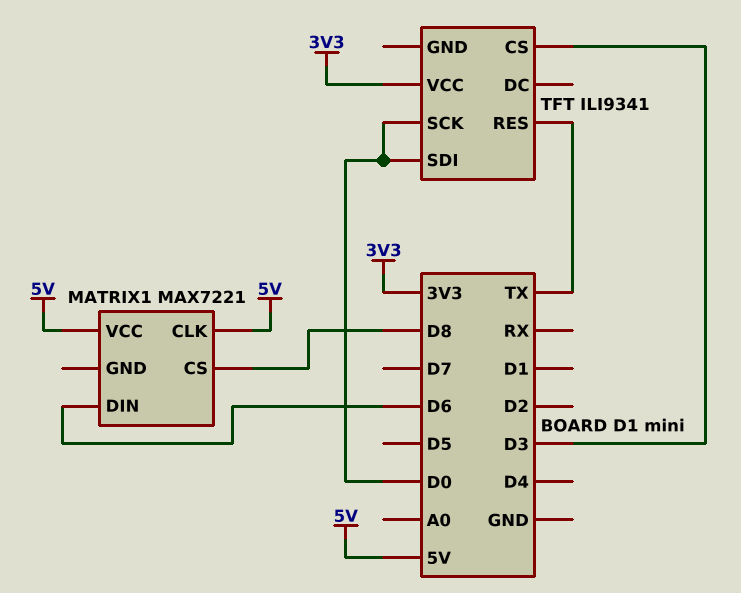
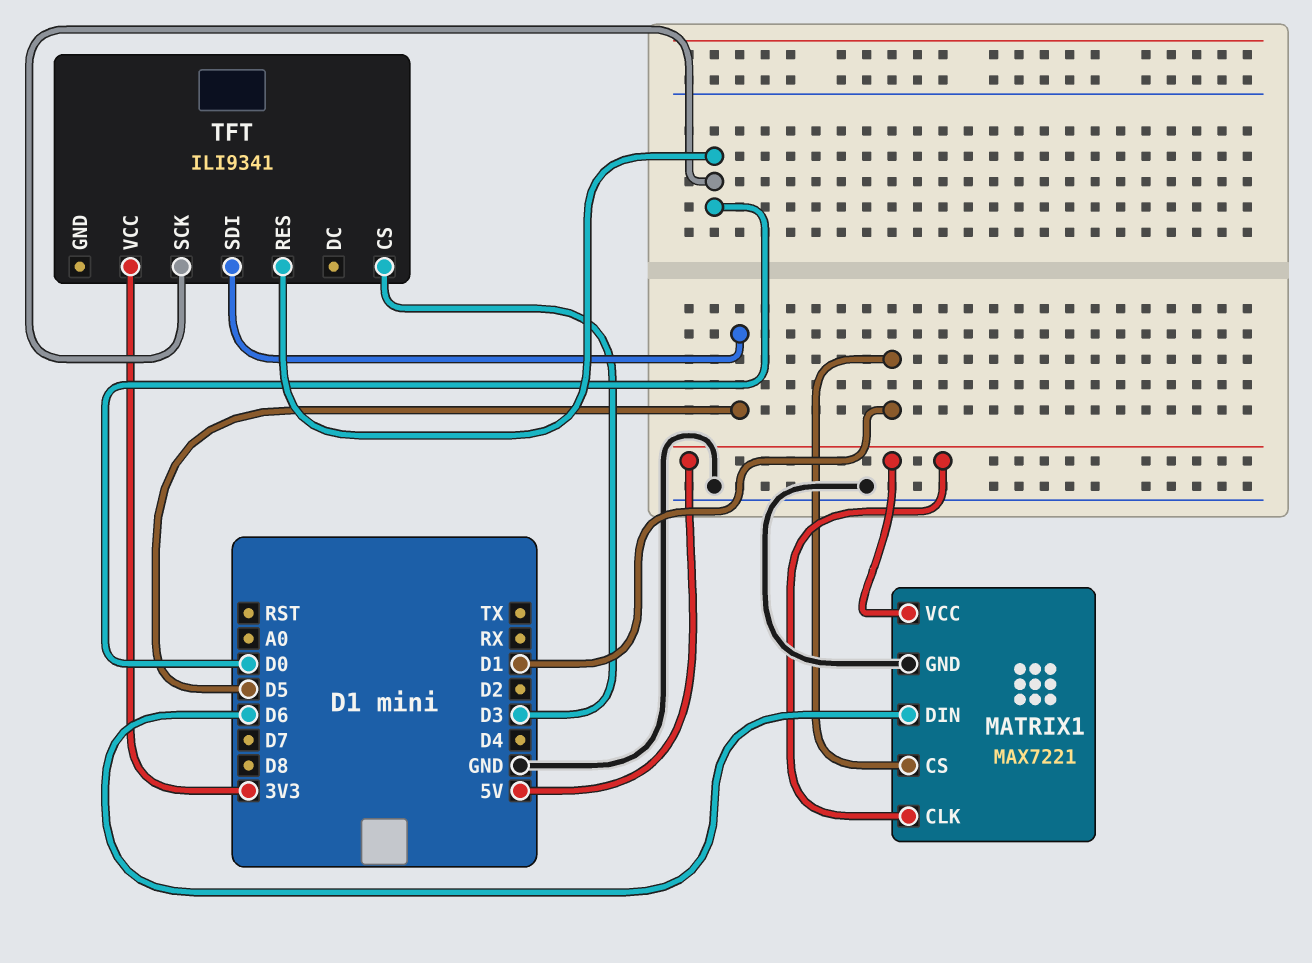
MATRIX1 pin CS: D8 -> D1
MATRIX1 pin GND: none -> GND
TFT pin RES: TX -> D0
TFT pin SDI: D0 -> D5

